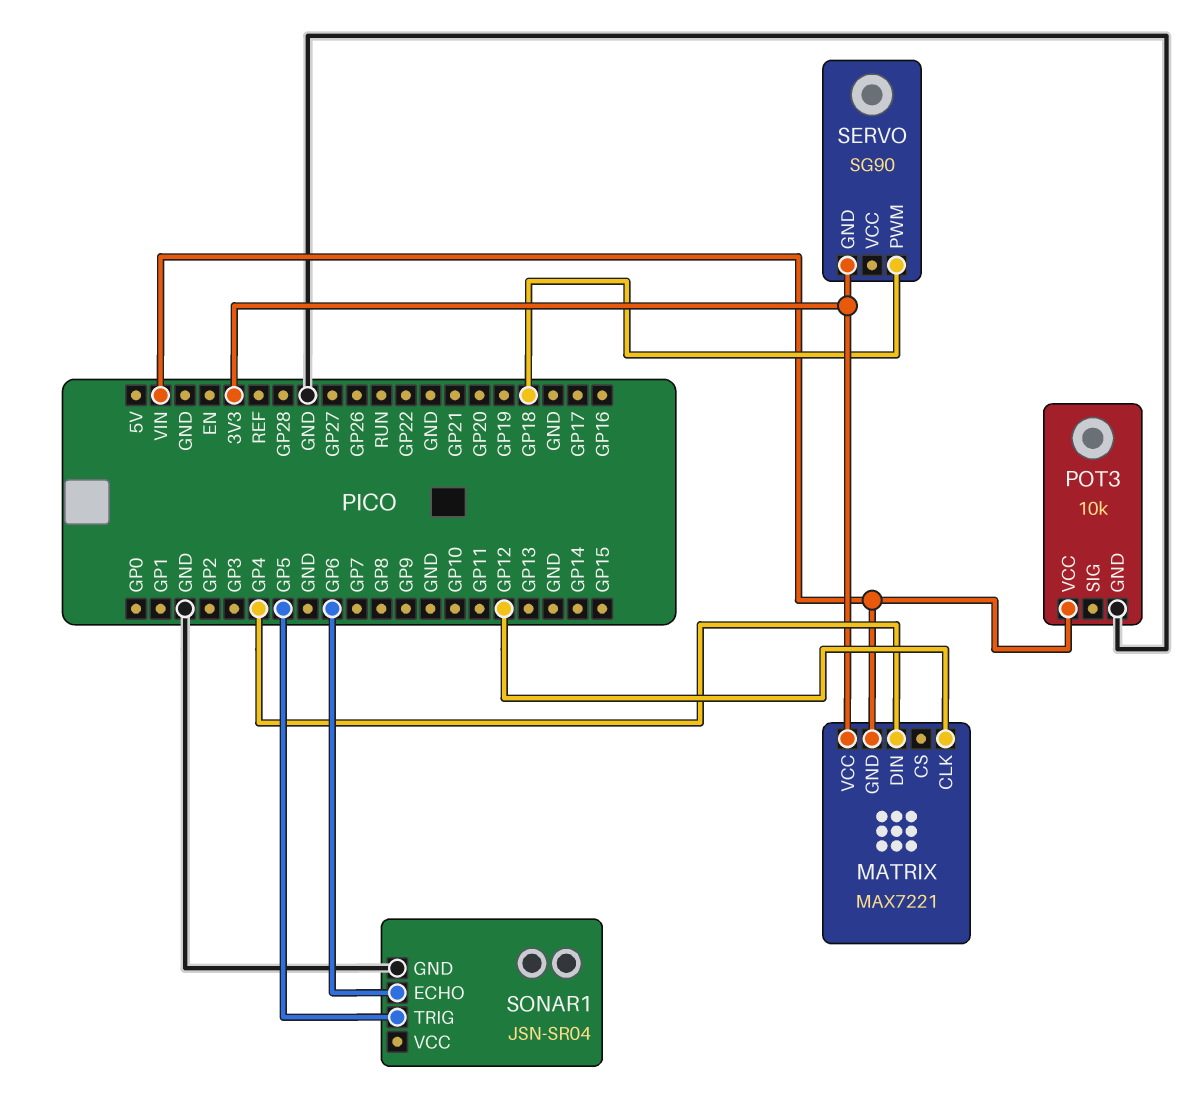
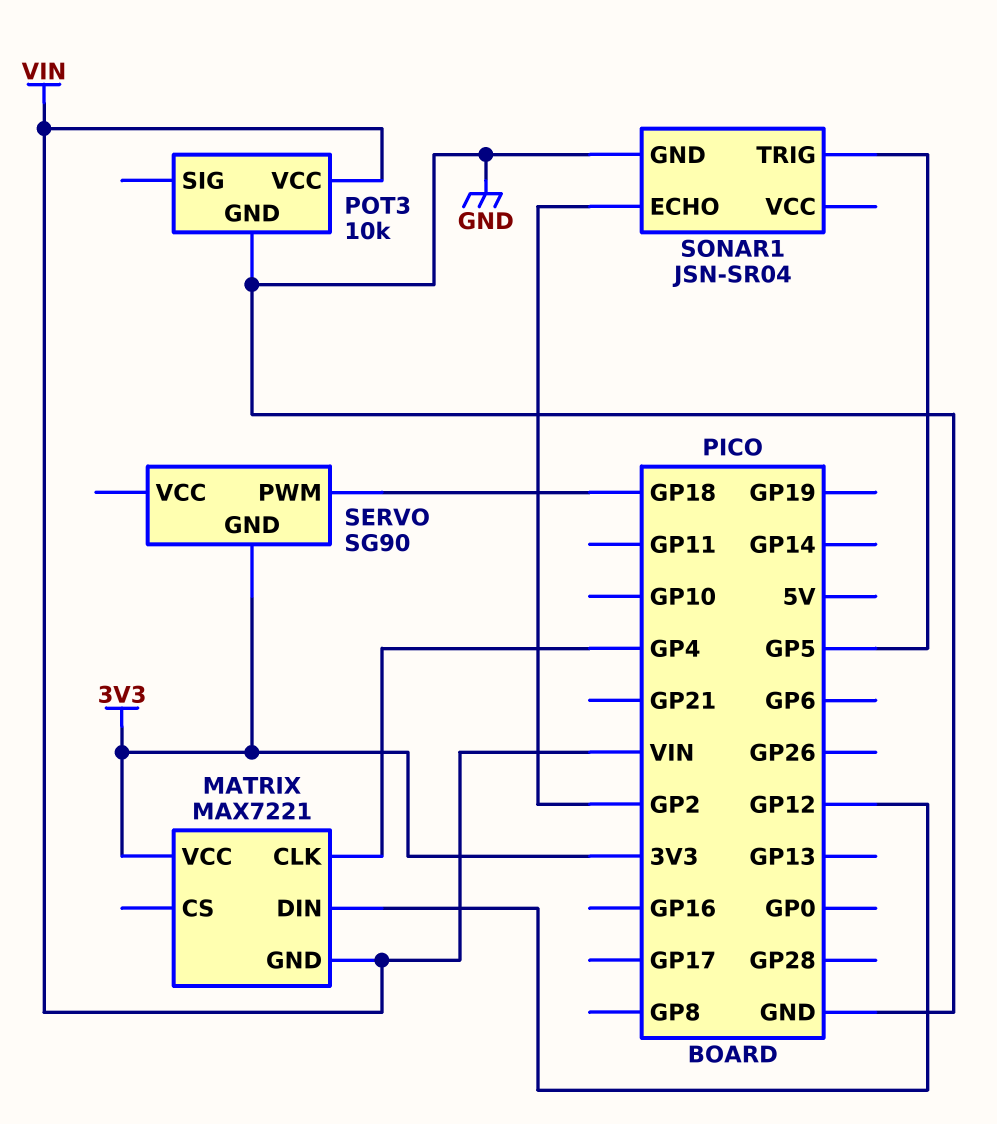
MATRIX pin CLK: GP12 -> GP4
MATRIX pin DIN: GP4 -> GP12
SONAR1 pin ECHO: GP6 -> GP2

